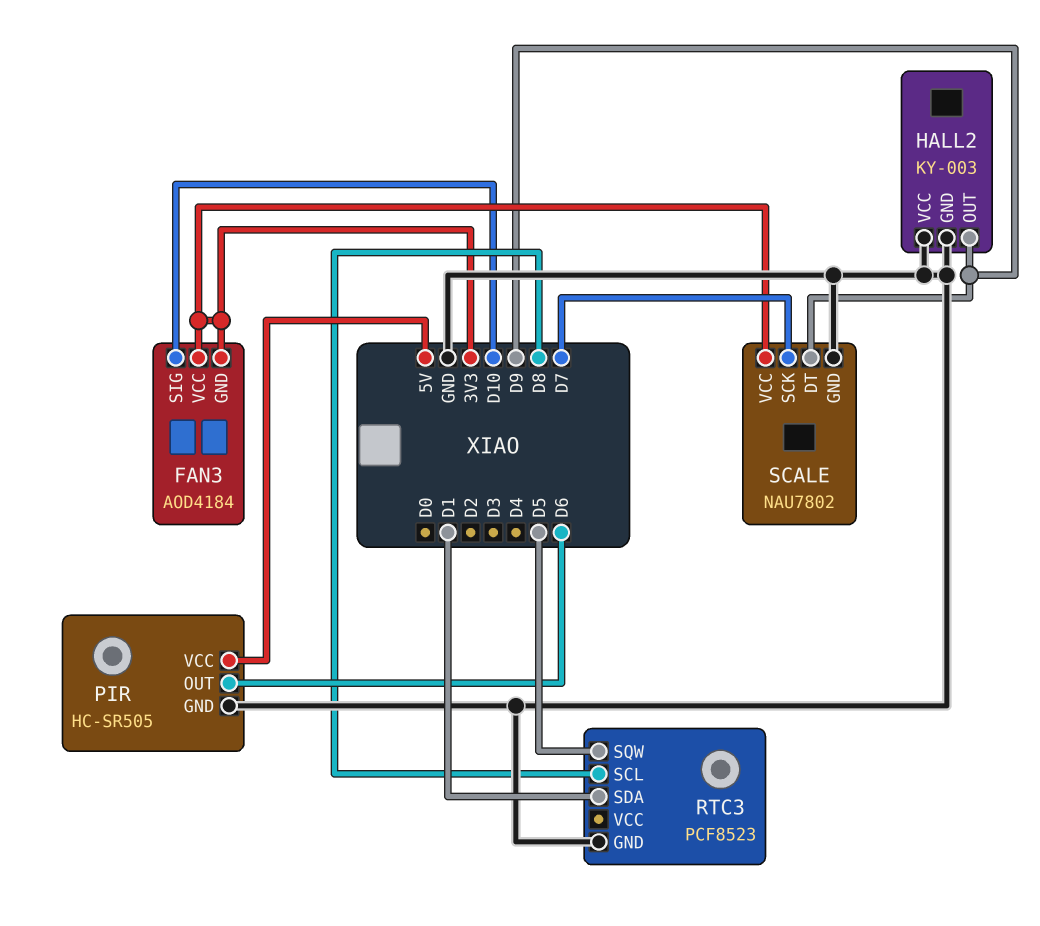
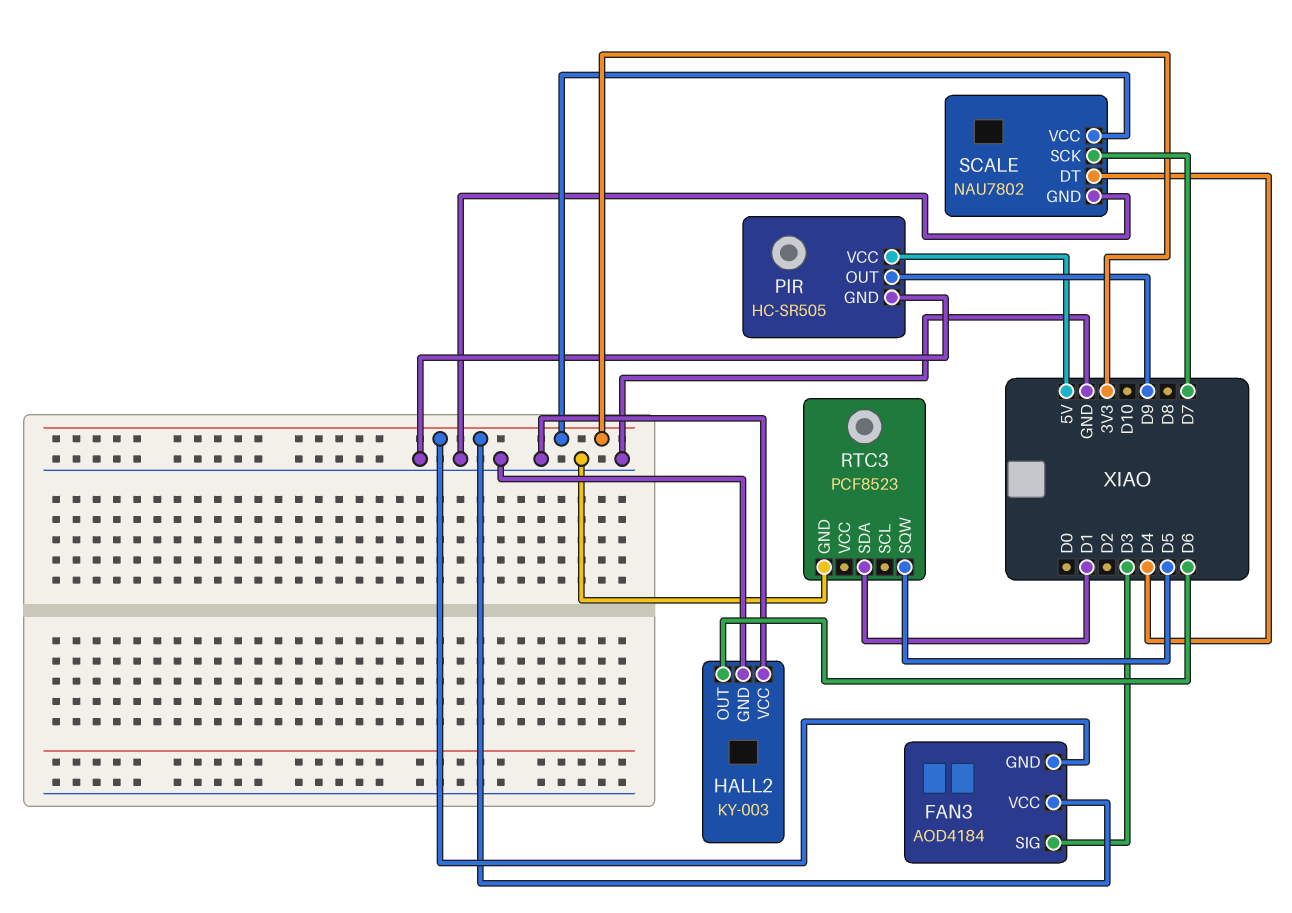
FAN3 pin SIG: D10 -> D3
HALL2 pin OUT: D9 -> D6
PIR pin OUT: D6 -> D9
RTC3 pin SCL: D8 -> none
SCALE pin DT: D9 -> D4

